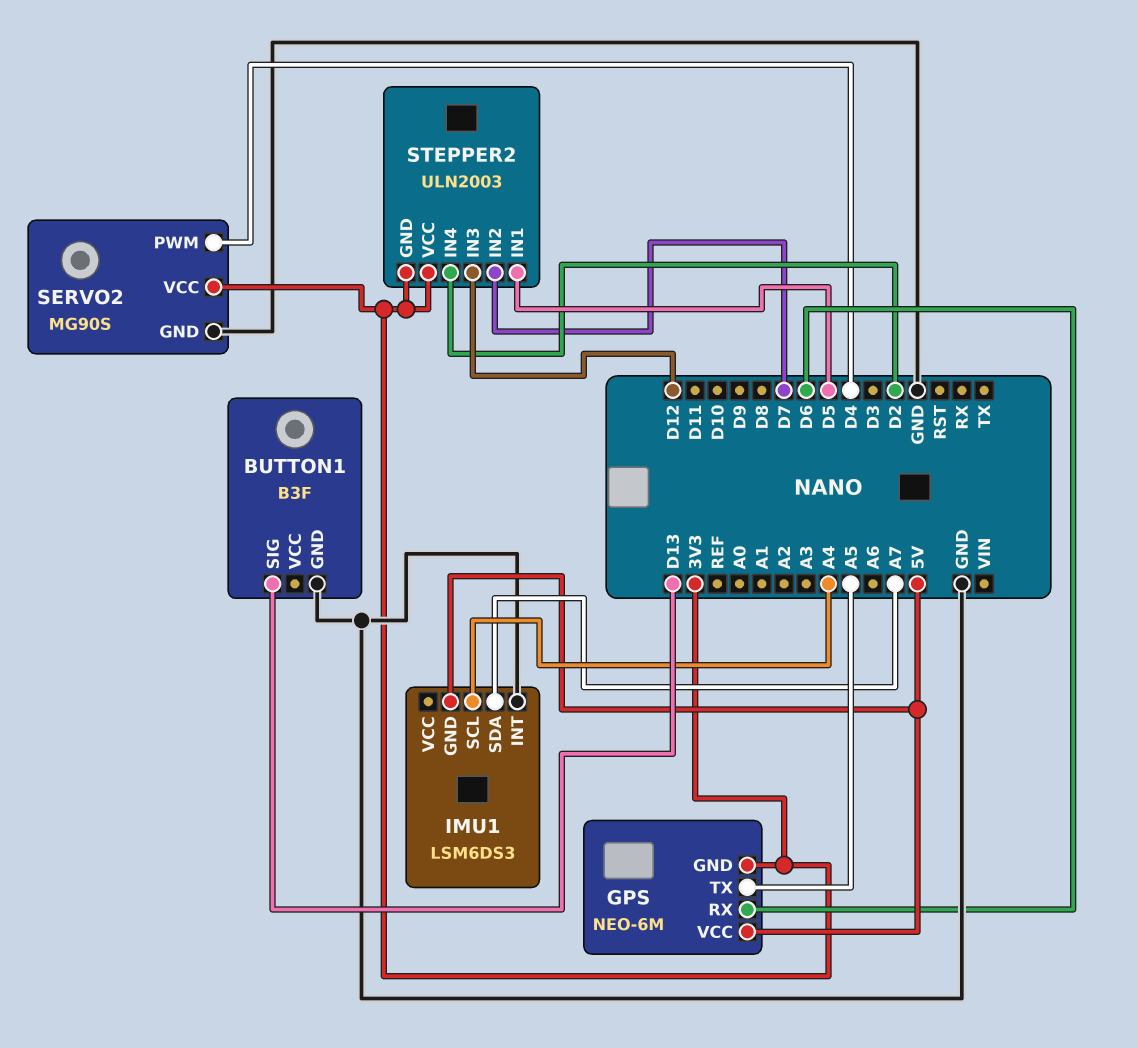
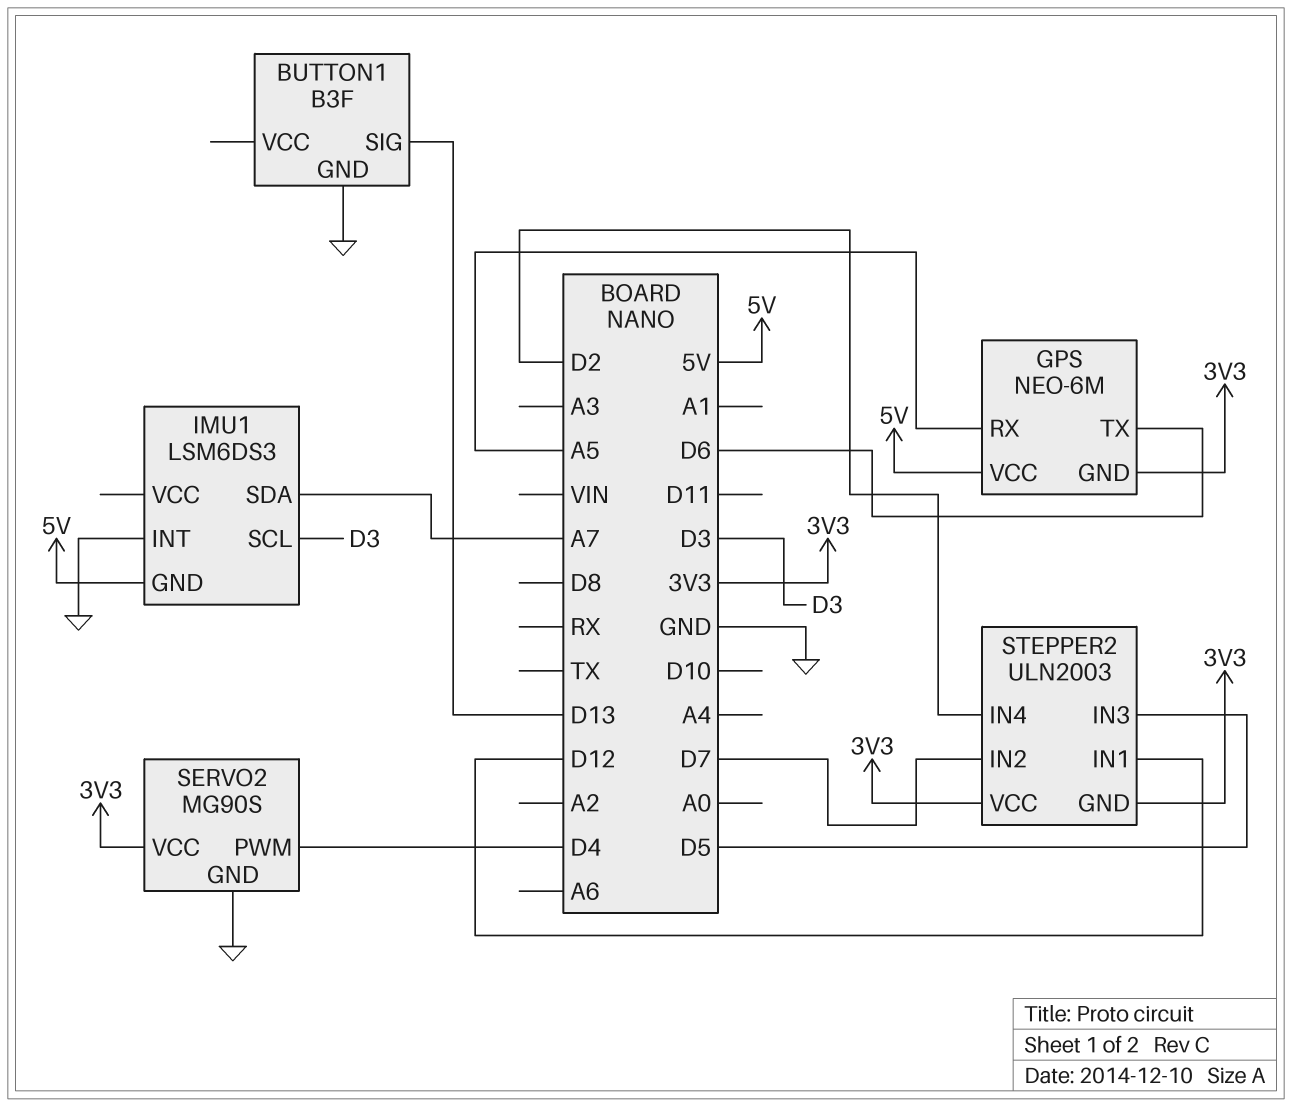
GPS pin RX: D6 -> A5
GPS pin TX: A5 -> D6
IMU1 pin SCL: A4 -> D3
STEPPER2 pin IN1: D5 -> D12
STEPPER2 pin IN3: D12 -> D5

